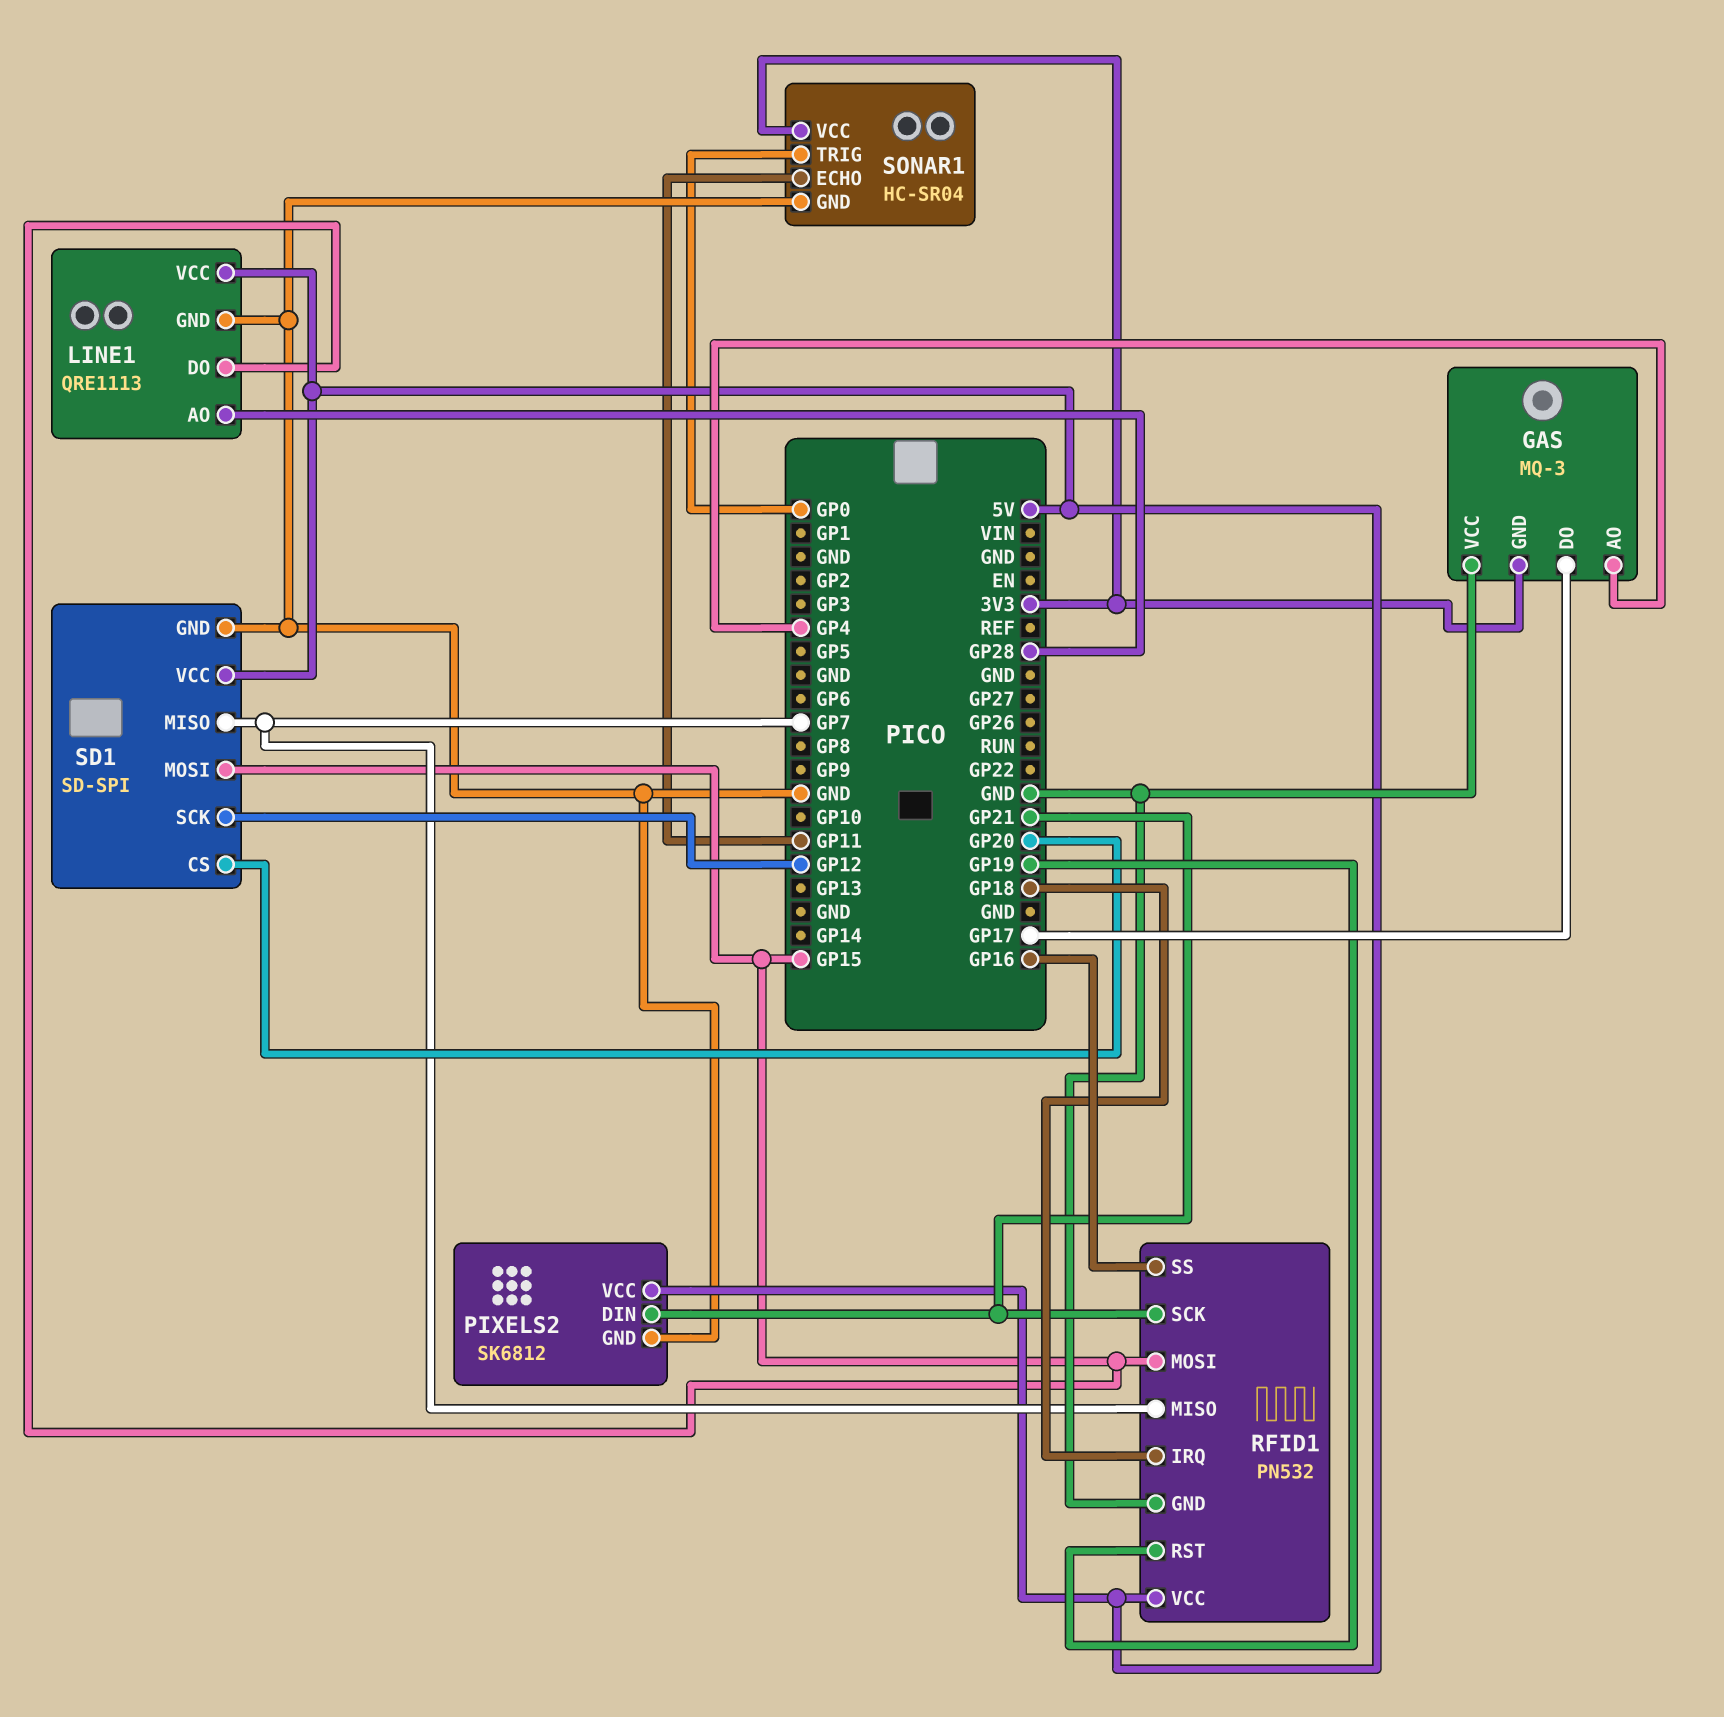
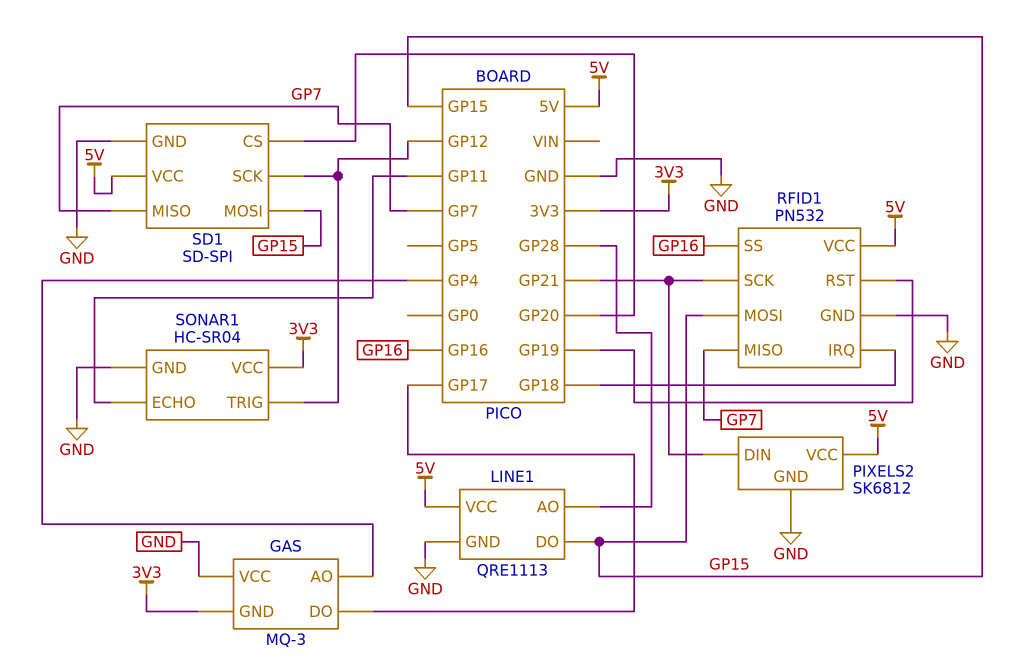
SONAR1 pin TRIG: GP0 -> GP12

